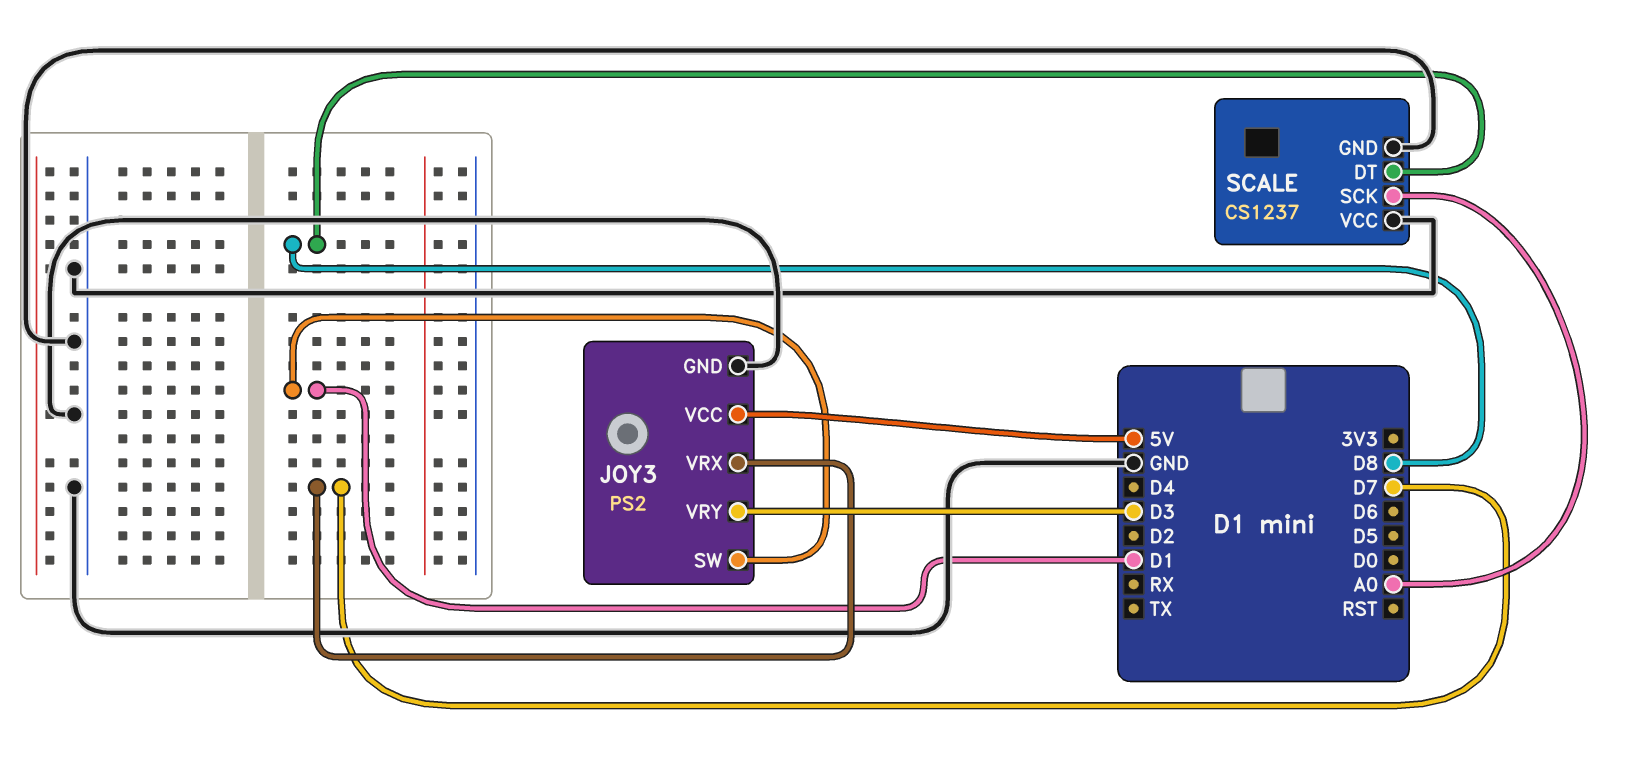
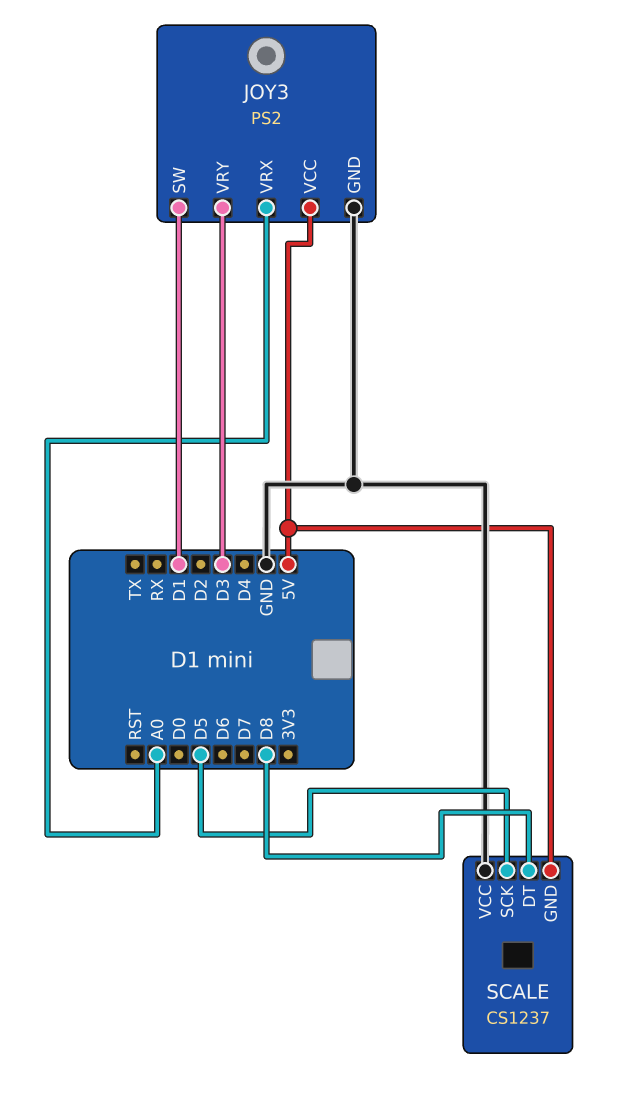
JOY3 pin VRX: D7 -> A0
SCALE pin GND: GND -> 5V
SCALE pin SCK: A0 -> D5

